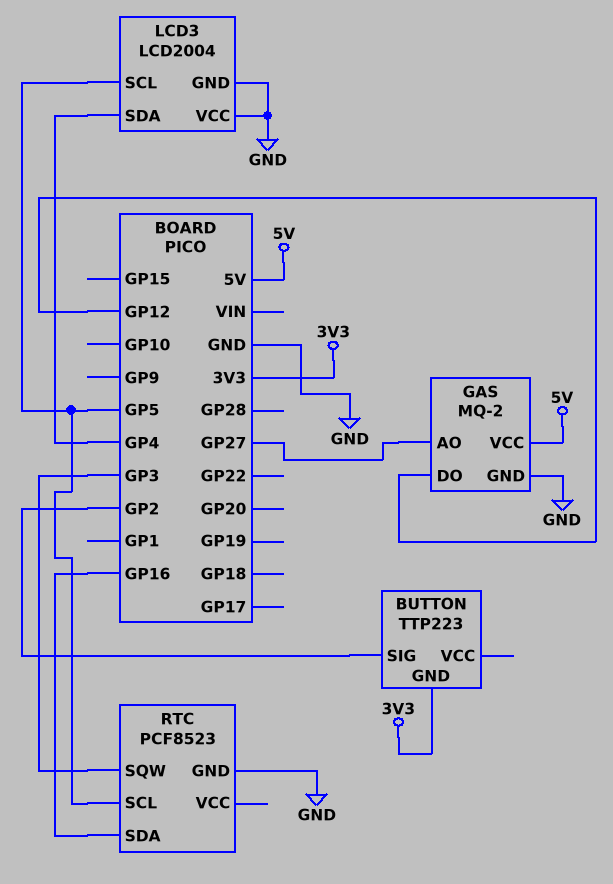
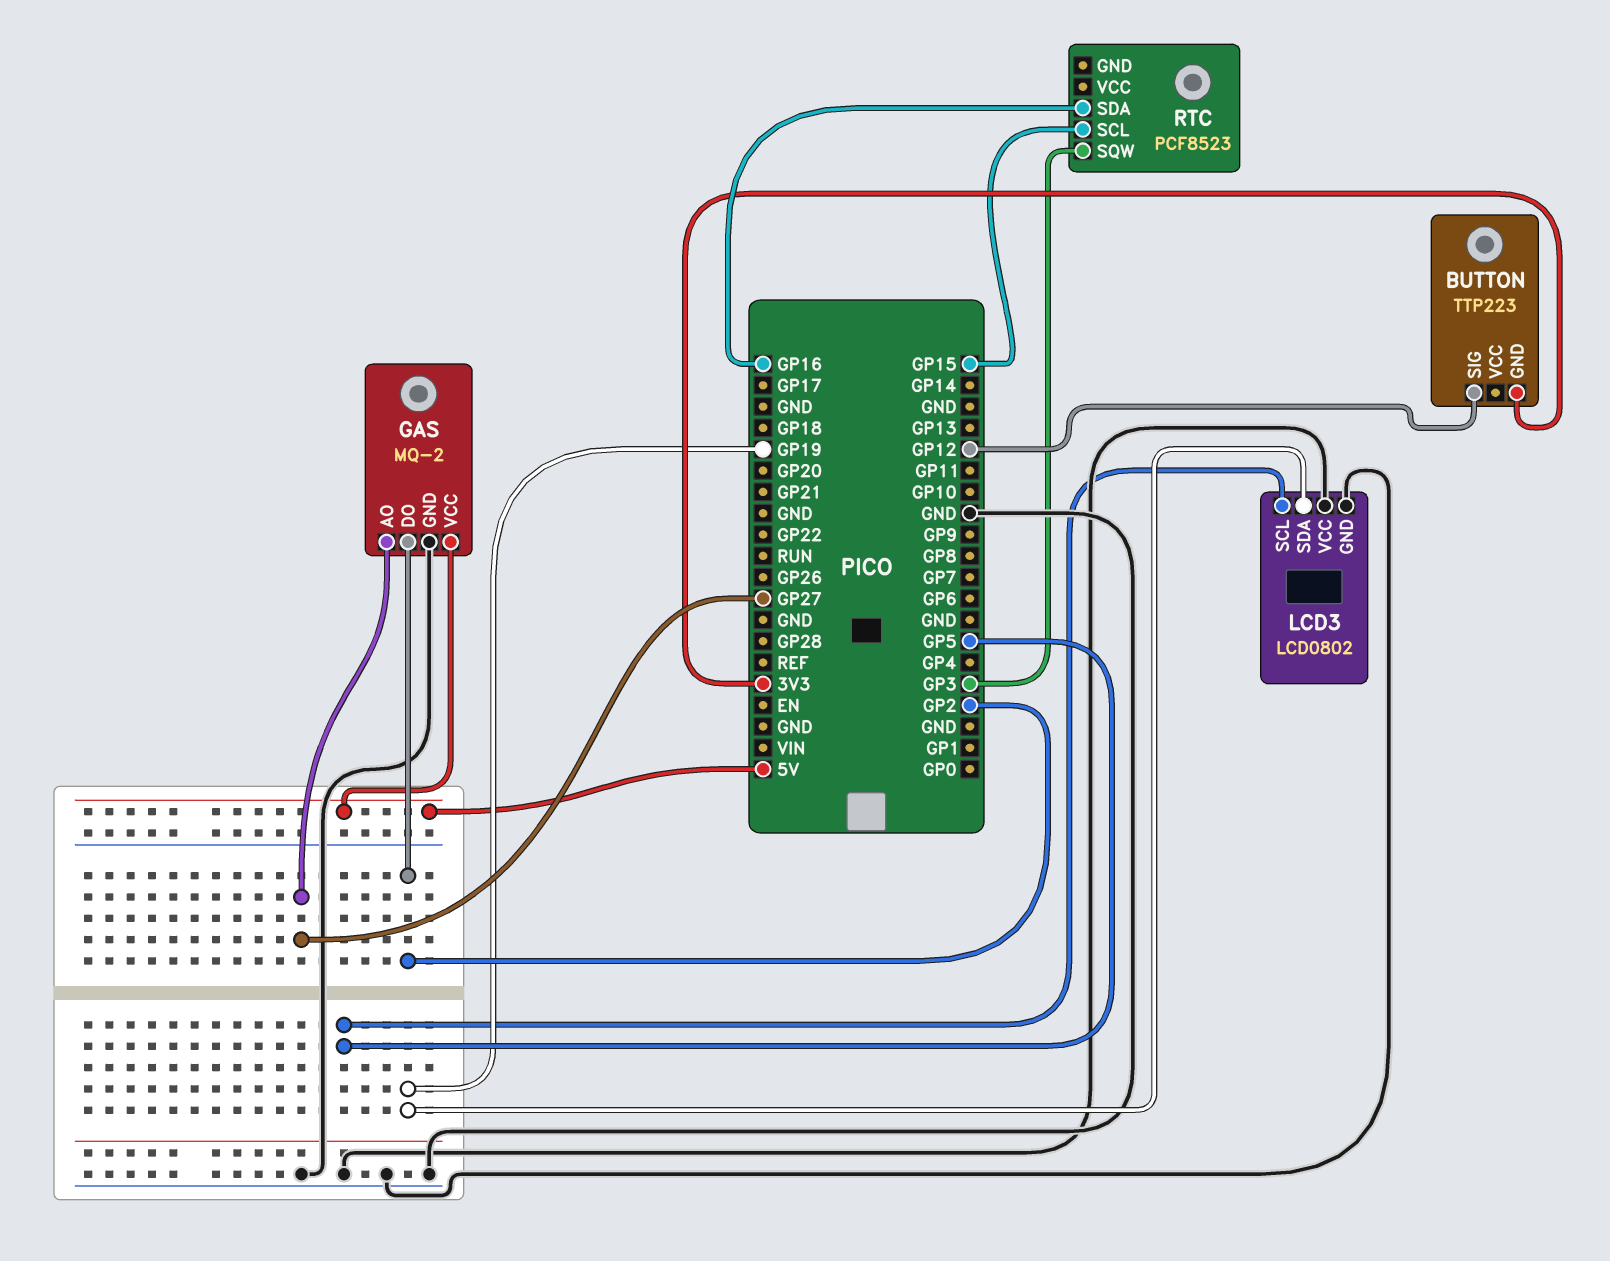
BUTTON pin SIG: GP2 -> GP12
GAS pin DO: GP12 -> GP2
LCD3: LCD2004 -> LCD0802
LCD3 pin SDA: GP4 -> GP19
RTC pin GND: GND -> none
RTC pin SCL: GP5 -> GP15

